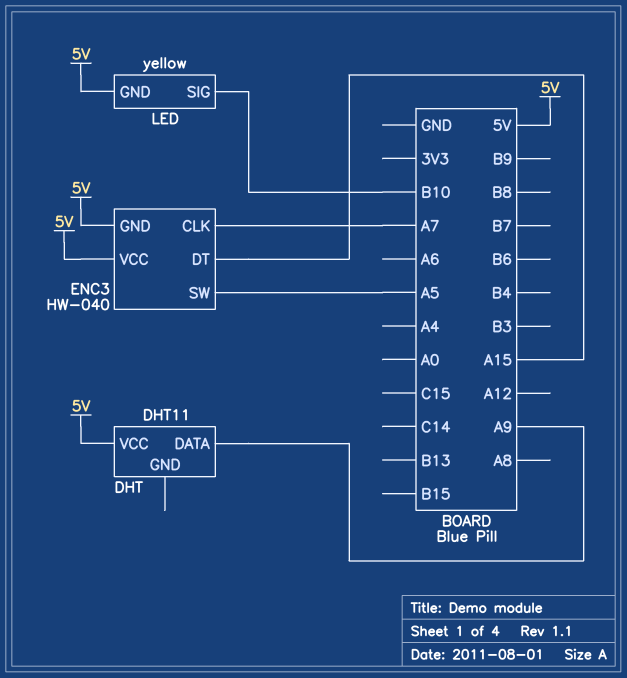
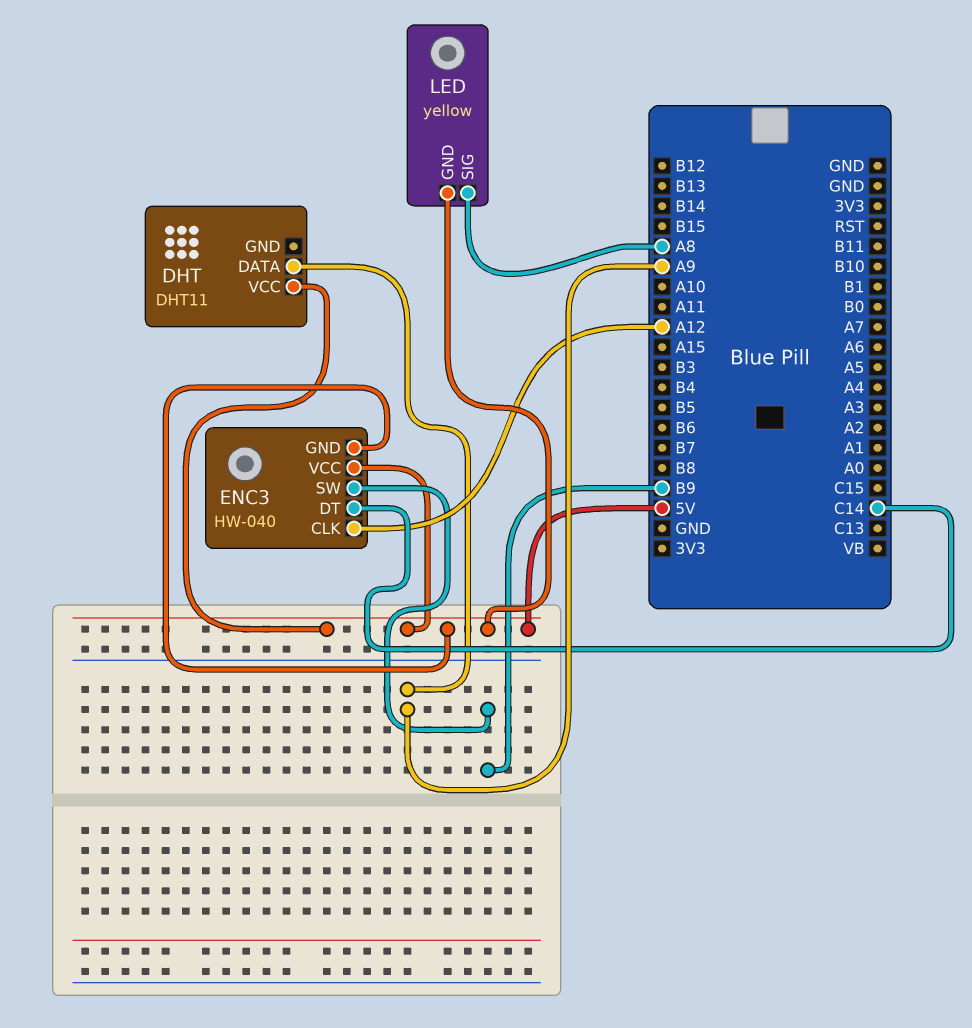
ENC3 pin CLK: A7 -> A12
ENC3 pin DT: A15 -> C14
ENC3 pin SW: A5 -> B9
LED pin SIG: B10 -> A8

